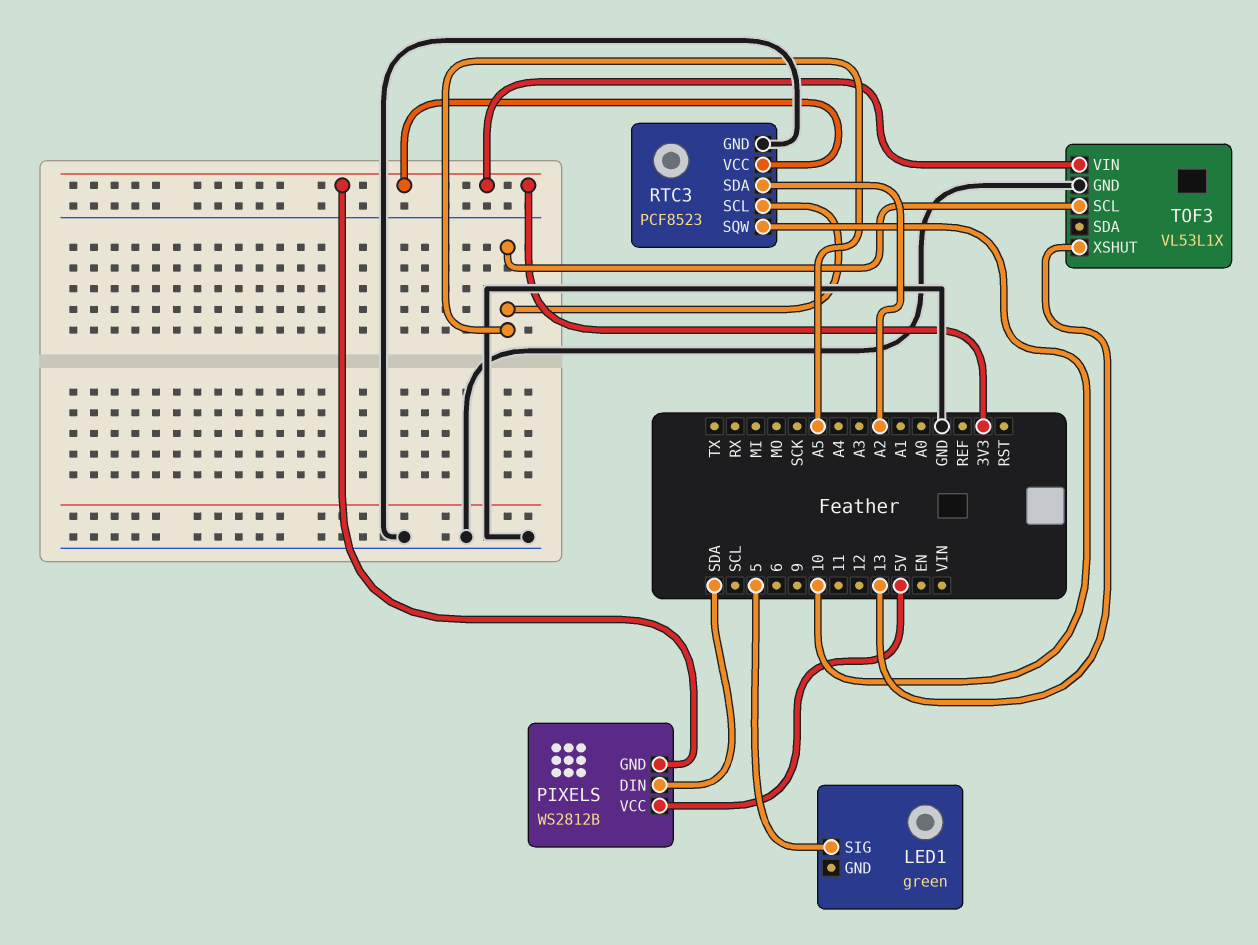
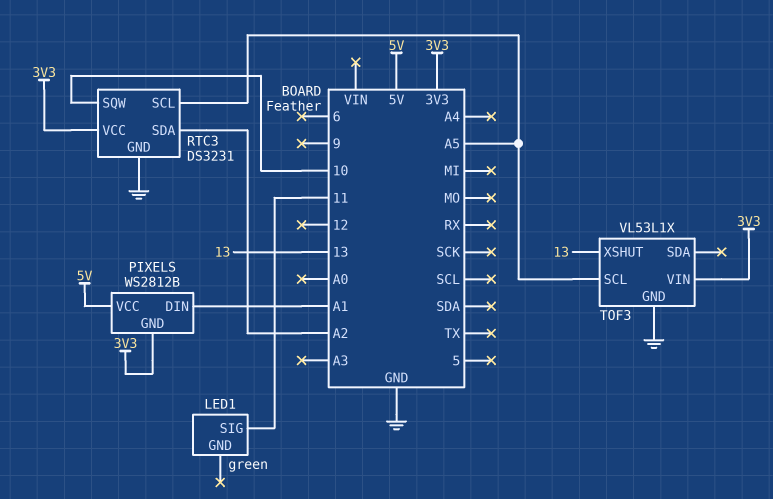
LED1 pin SIG: 5 -> 11
PIXELS pin DIN: SDA -> A1
RTC3: PCF8523 -> DS3231

